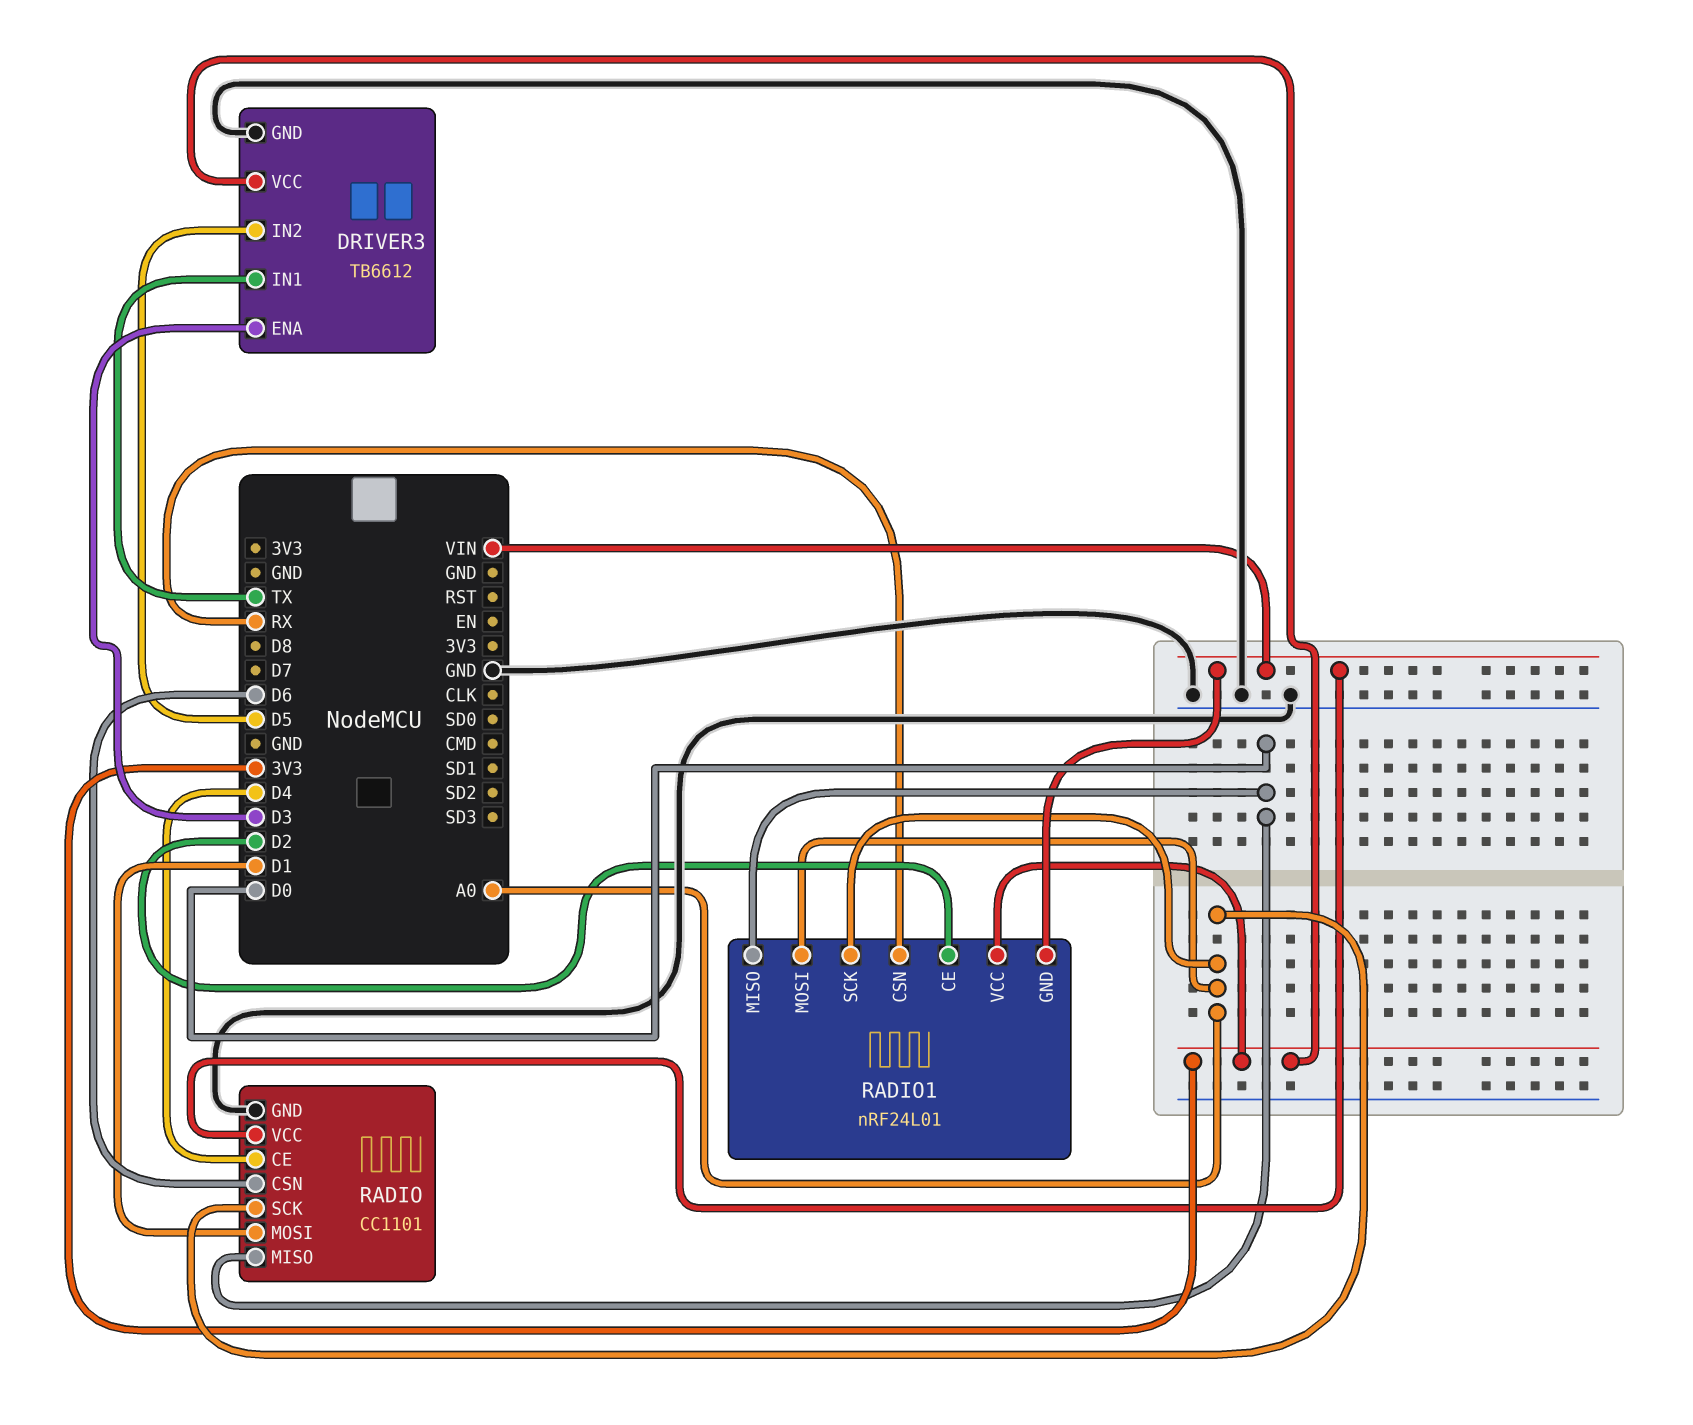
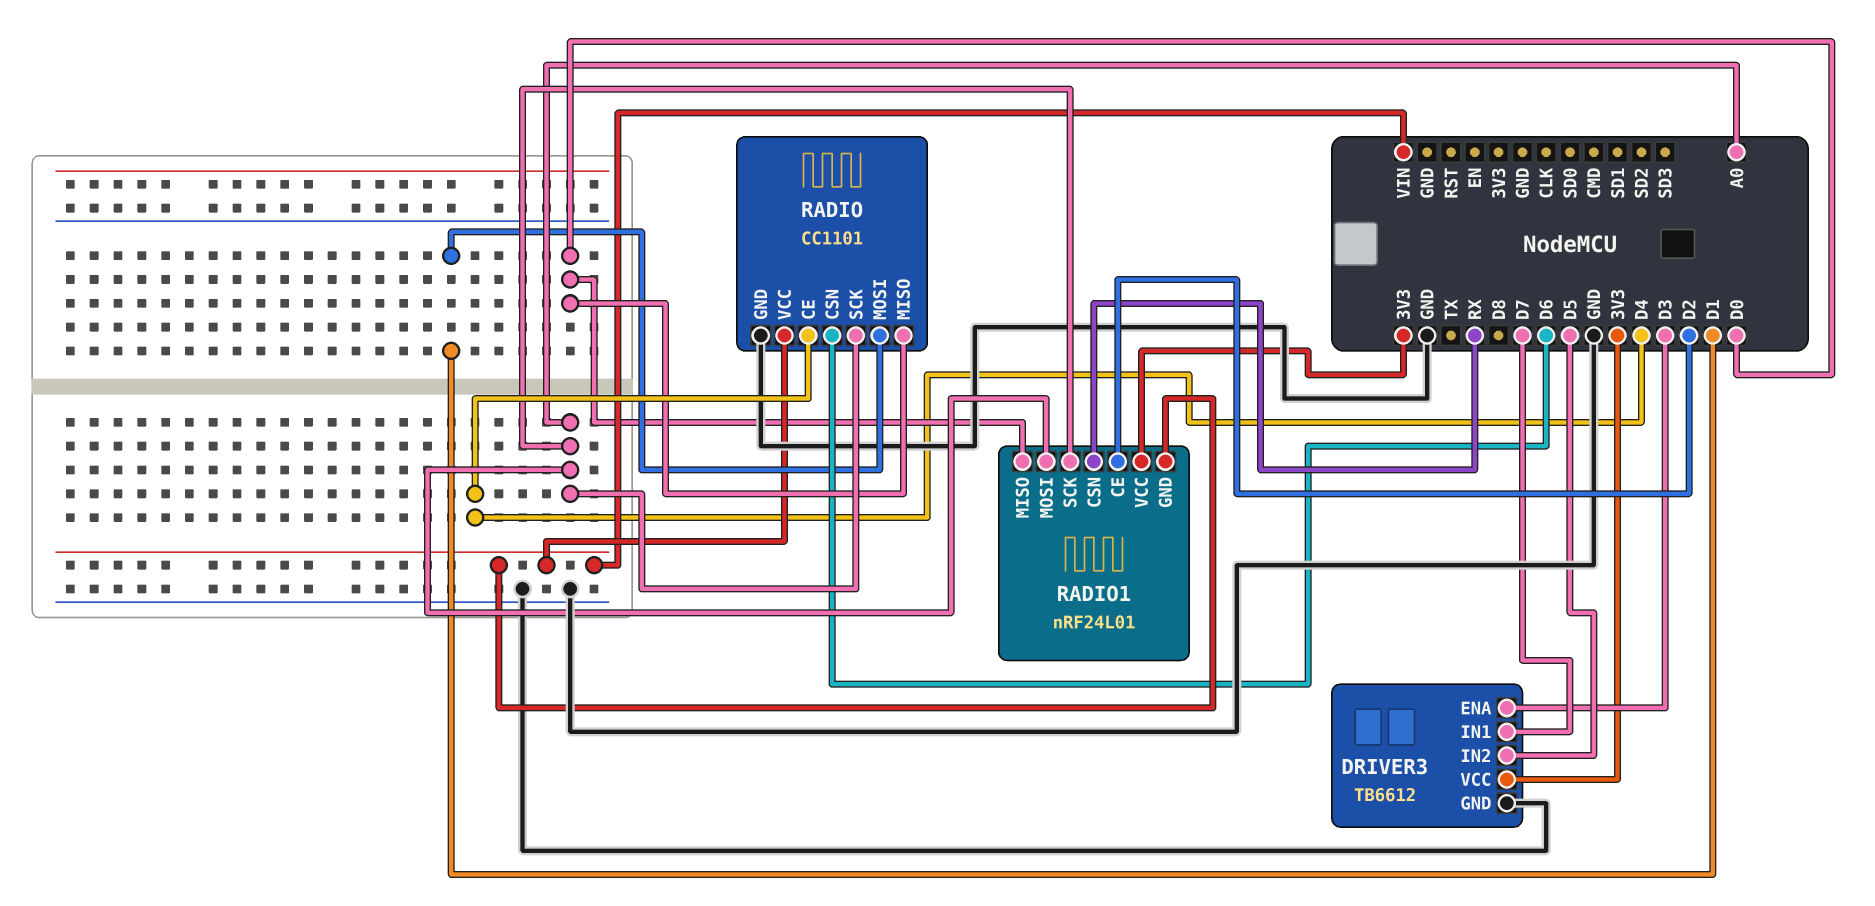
DRIVER3 pin IN1: TX -> D7

